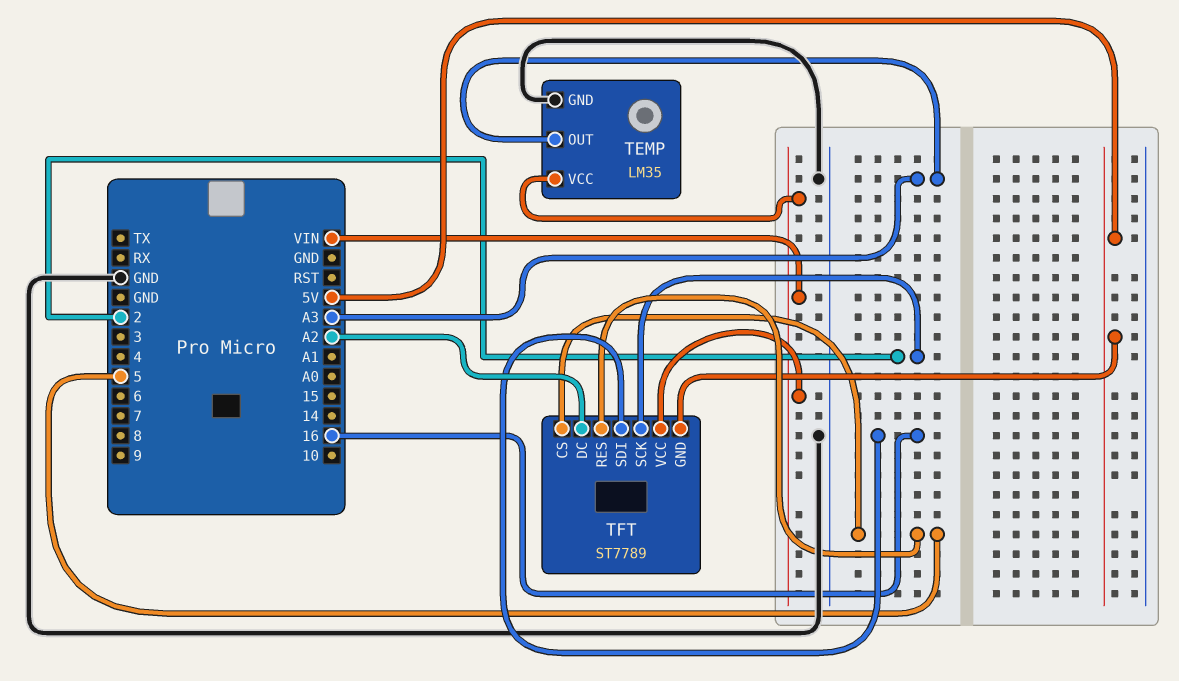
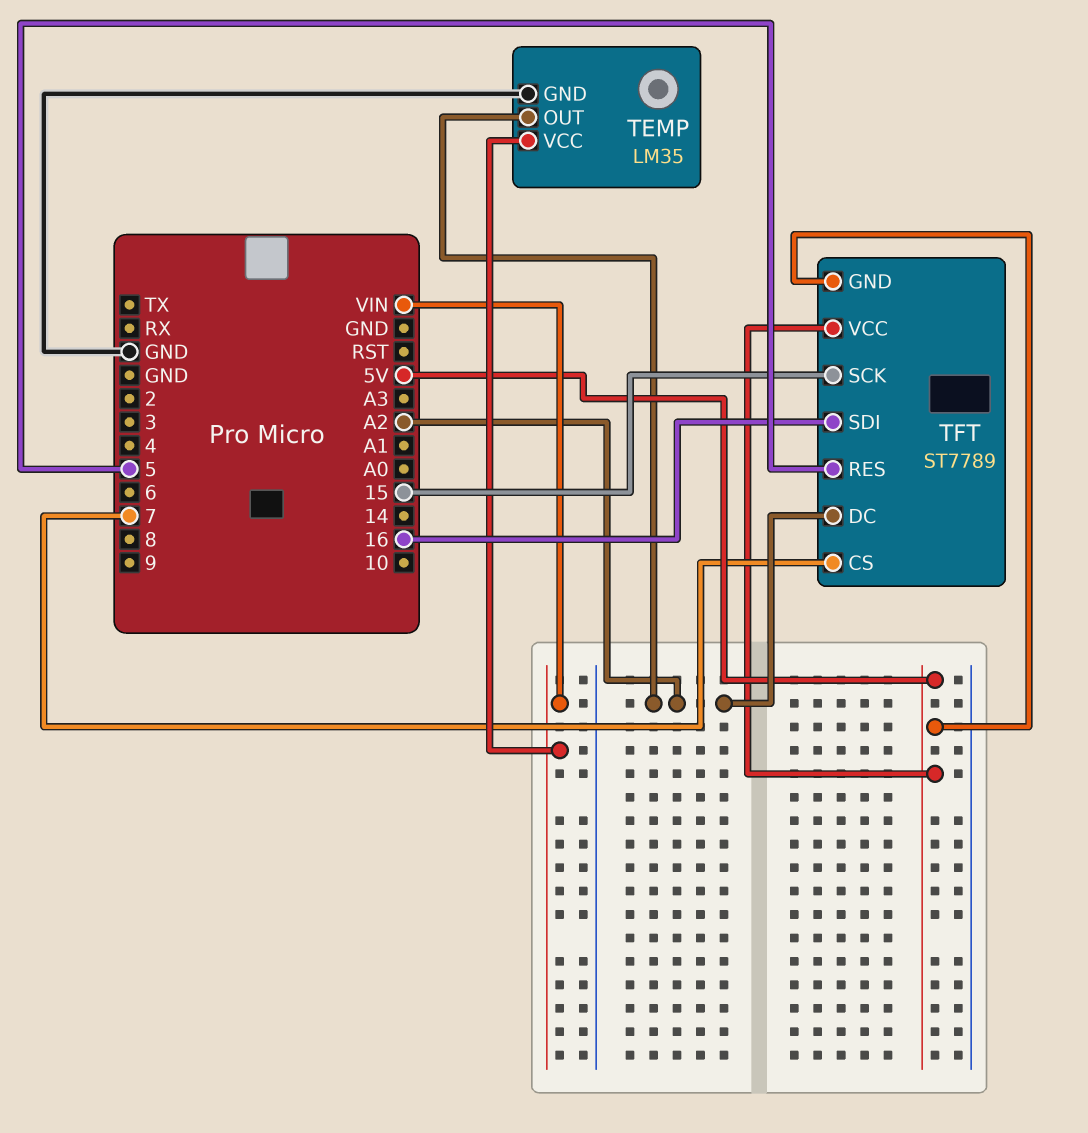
TEMP pin OUT: A3 -> A2
TFT pin CS: 5 -> 7
TFT pin SCK: 2 -> 15
TFT pin VCC: VIN -> 5V

